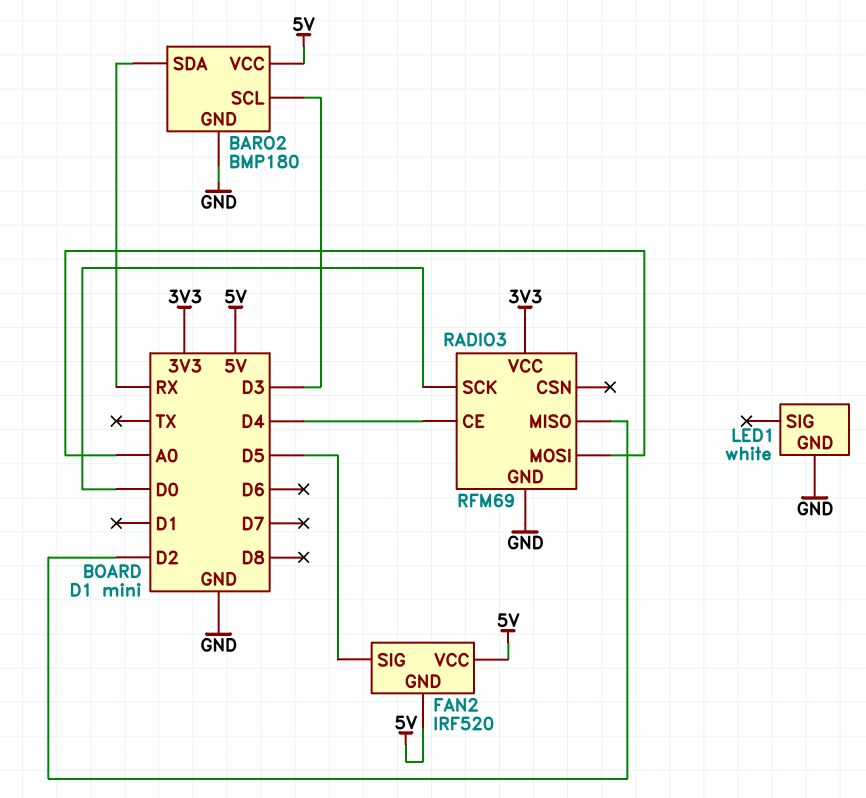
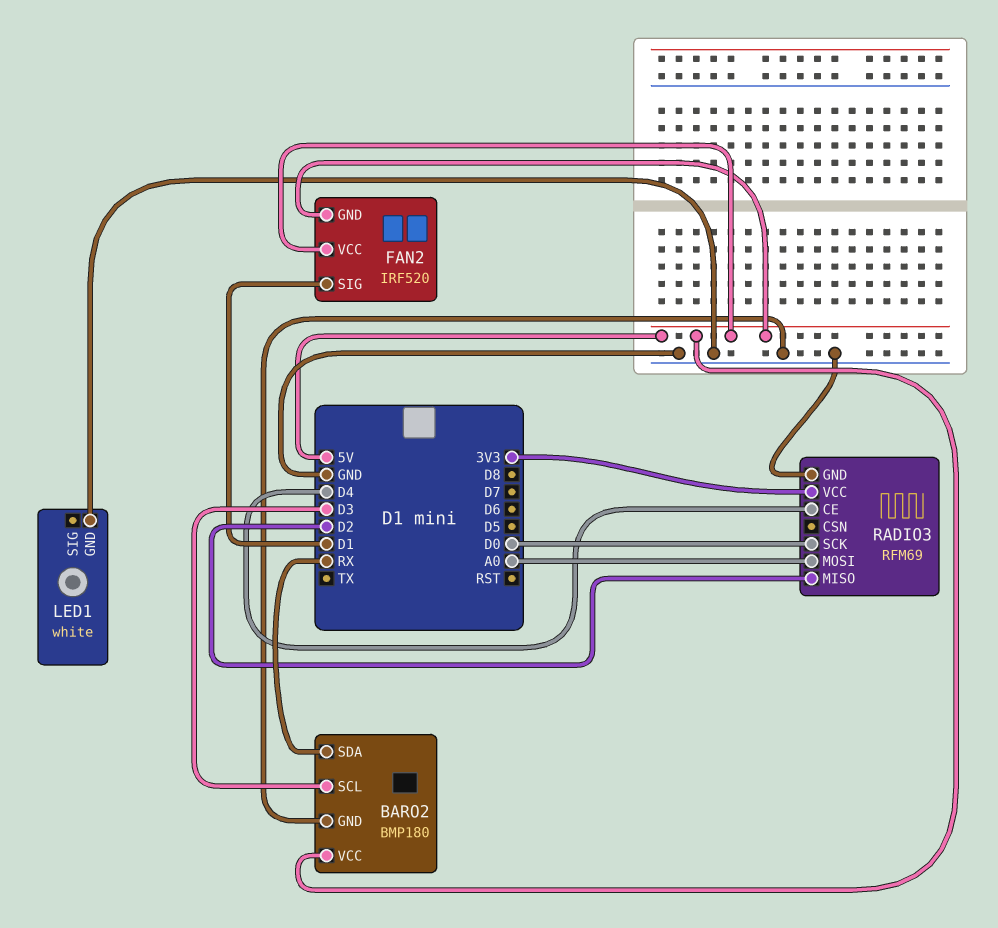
FAN2 pin SIG: D5 -> D1

